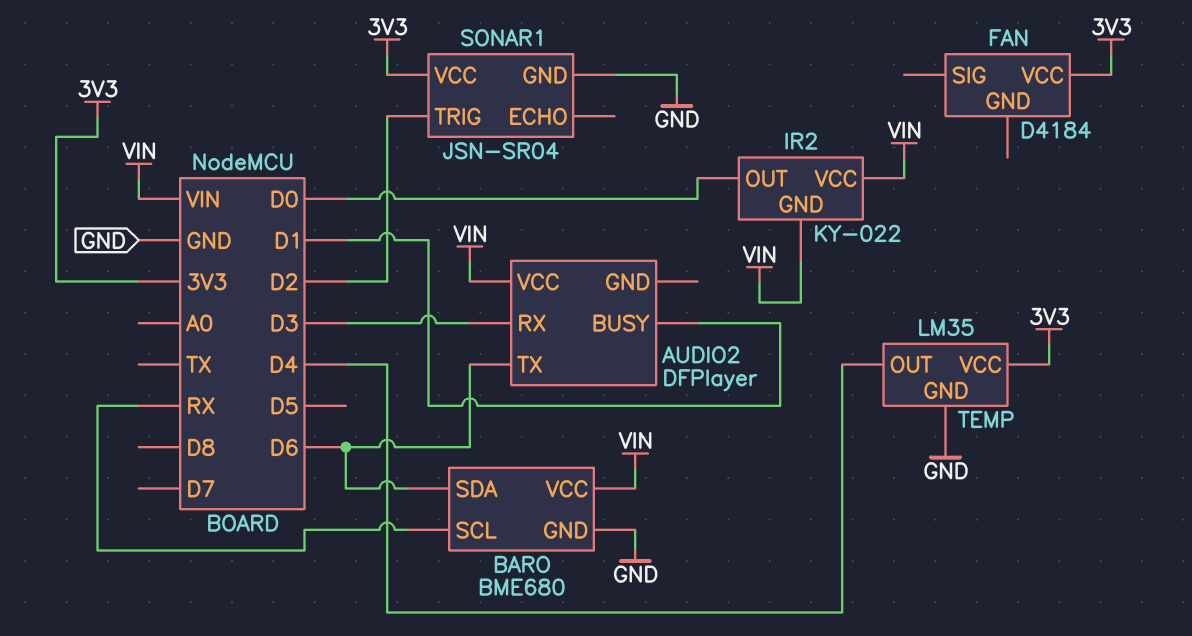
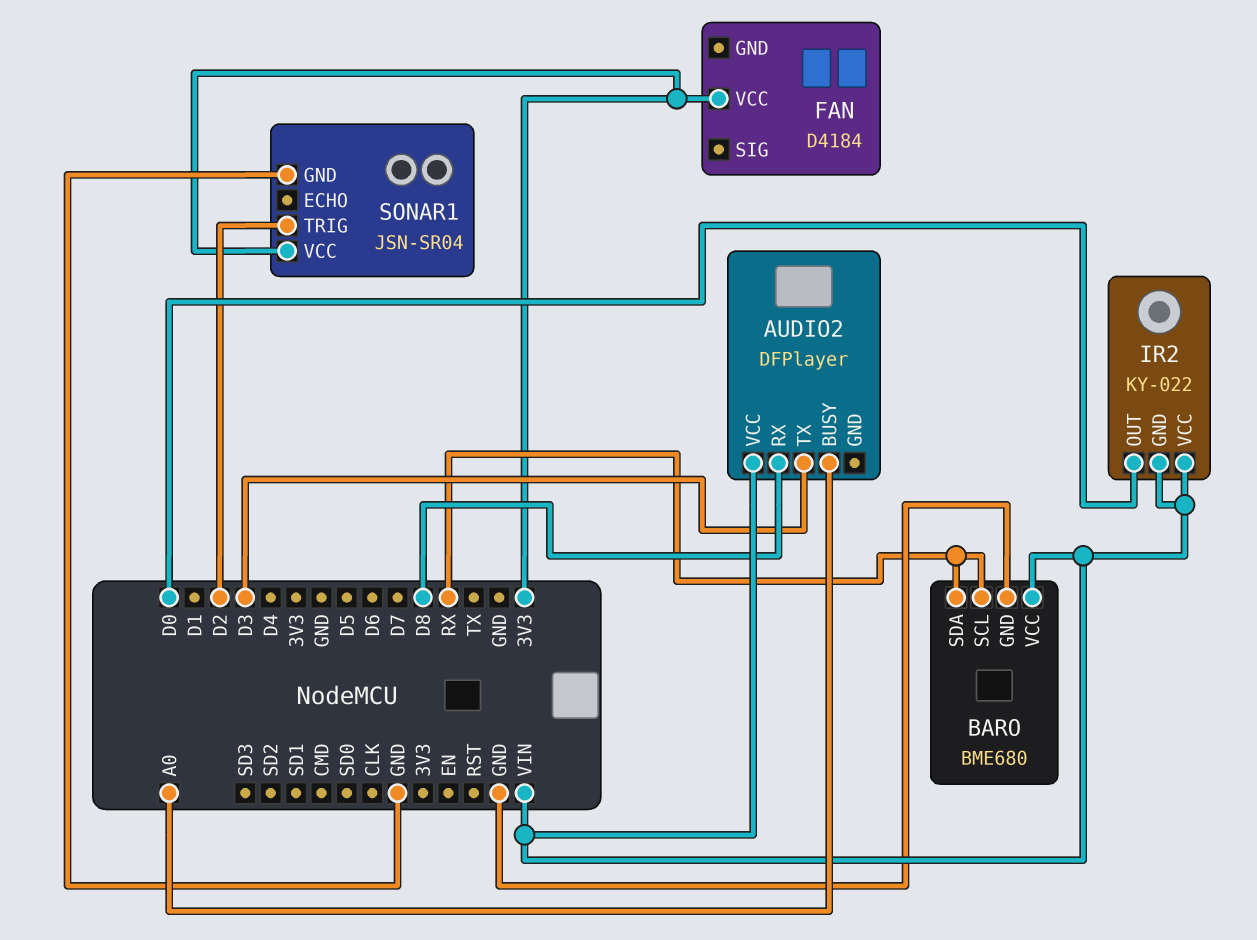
AUDIO2 pin BUSY: D1 -> A0
AUDIO2 pin RX: D3 -> D8
AUDIO2 pin TX: D6 -> D3
BARO pin SDA: D6 -> RX
TEMP: LM35 -> none
TEMP pin GND: GND -> none
TEMP pin OUT: D4 -> none
TEMP pin VCC: 3V3 -> none

